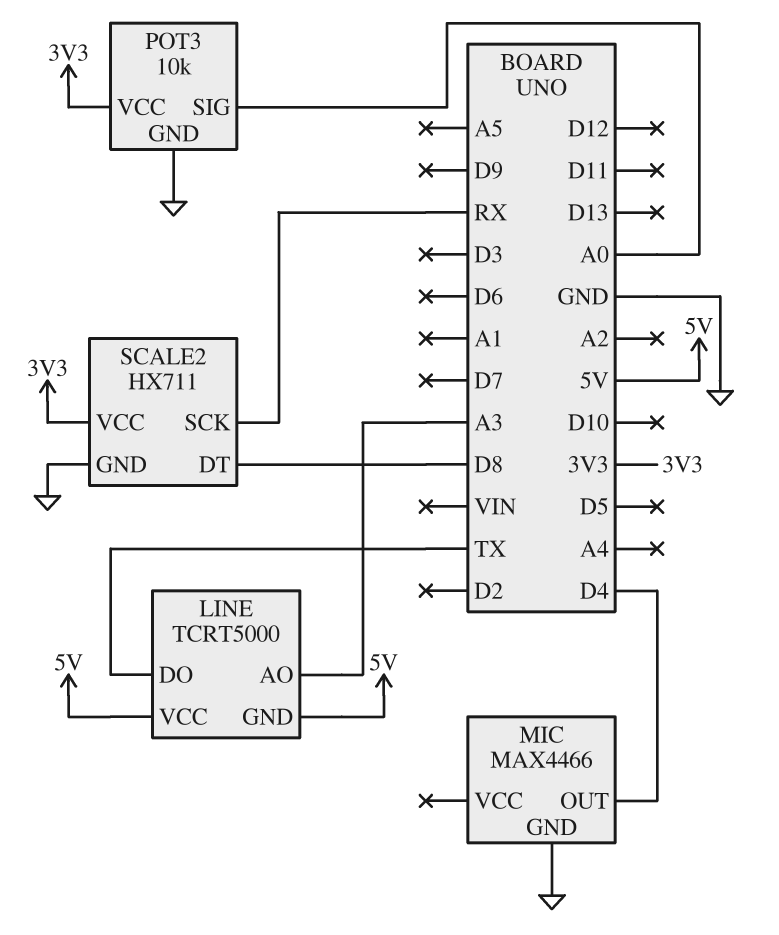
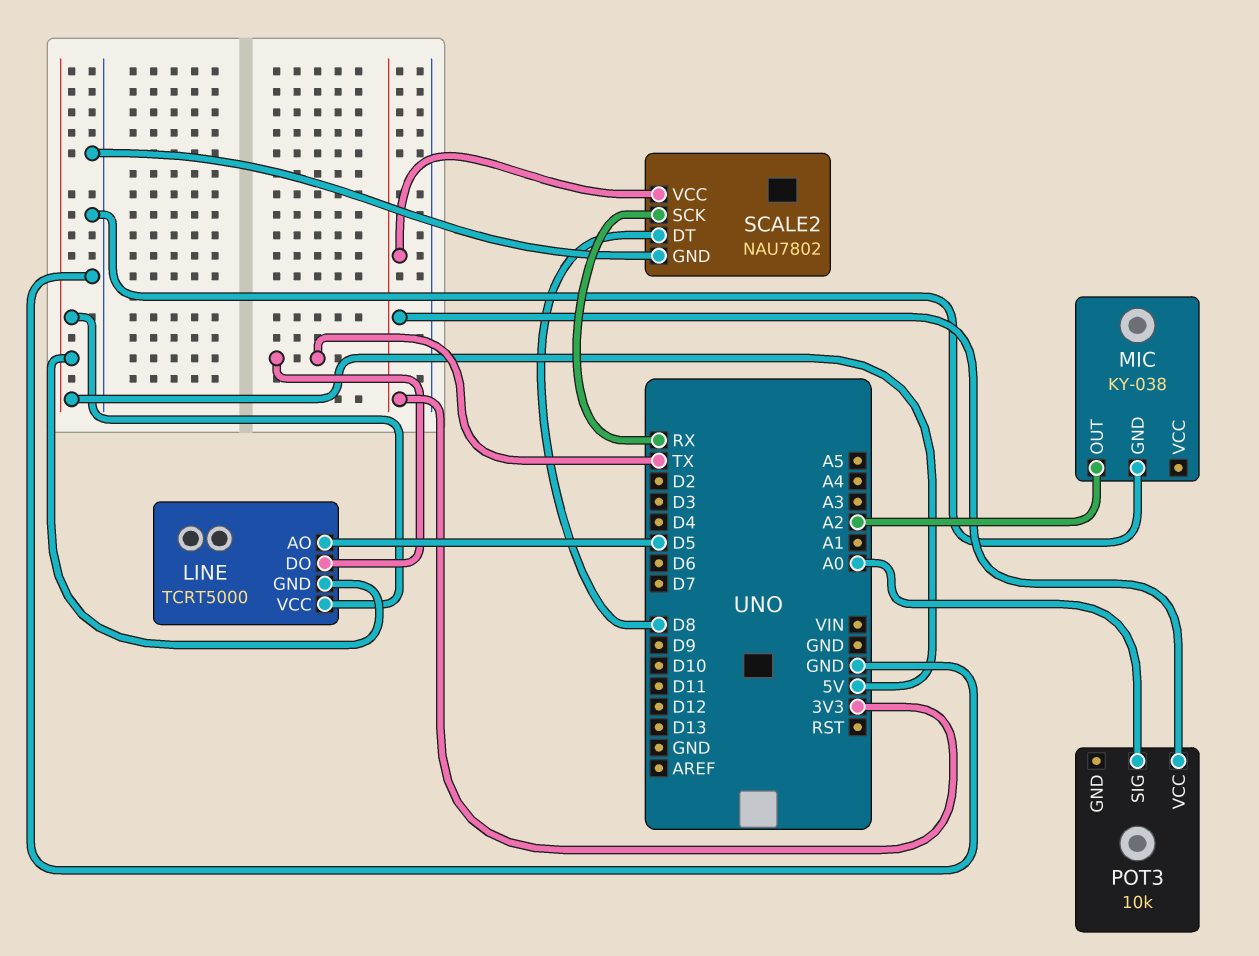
LINE pin AO: A3 -> D5
MIC: MAX4466 -> KY-038
MIC pin OUT: D4 -> A2
POT3 pin GND: GND -> none
SCALE2: HX711 -> NAU7802

